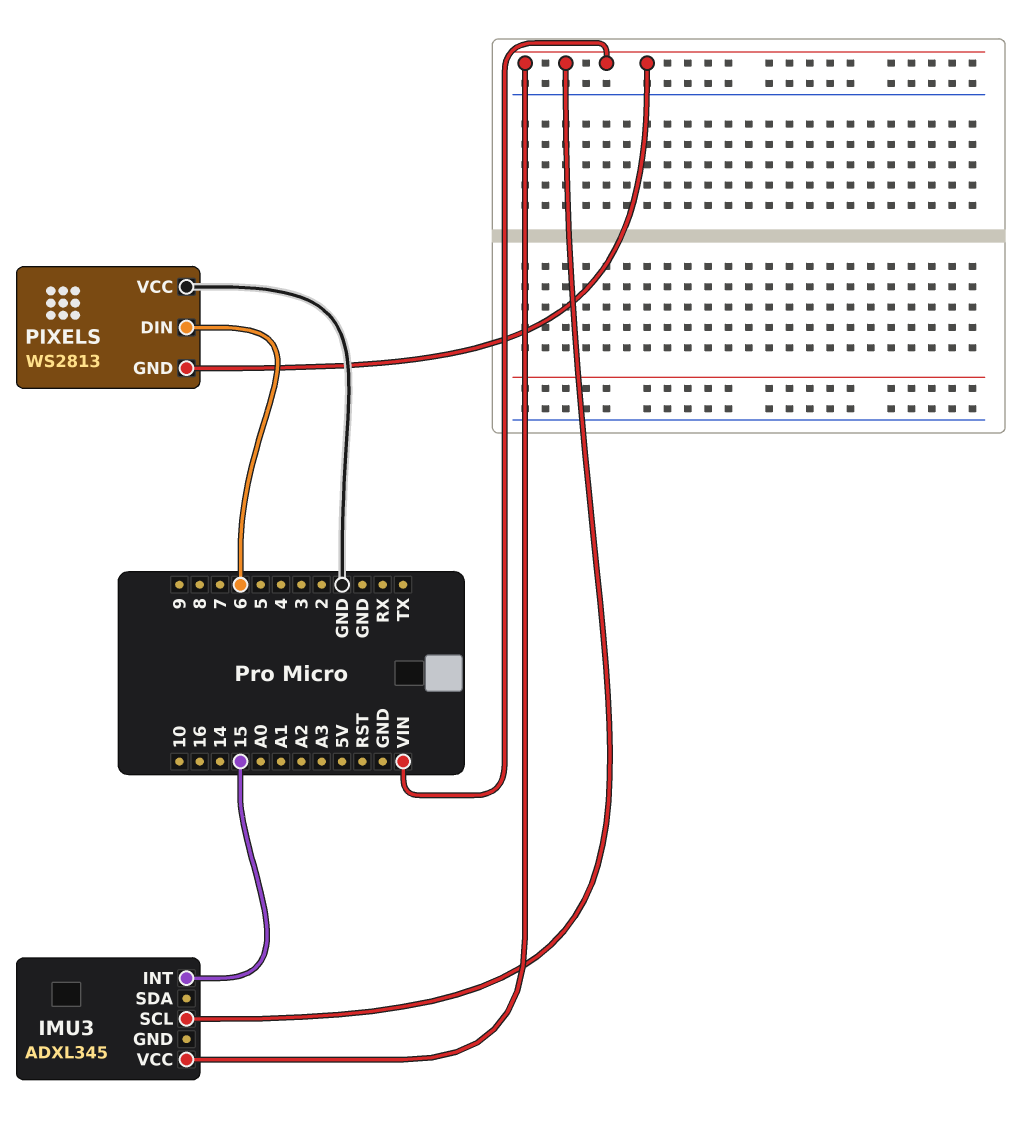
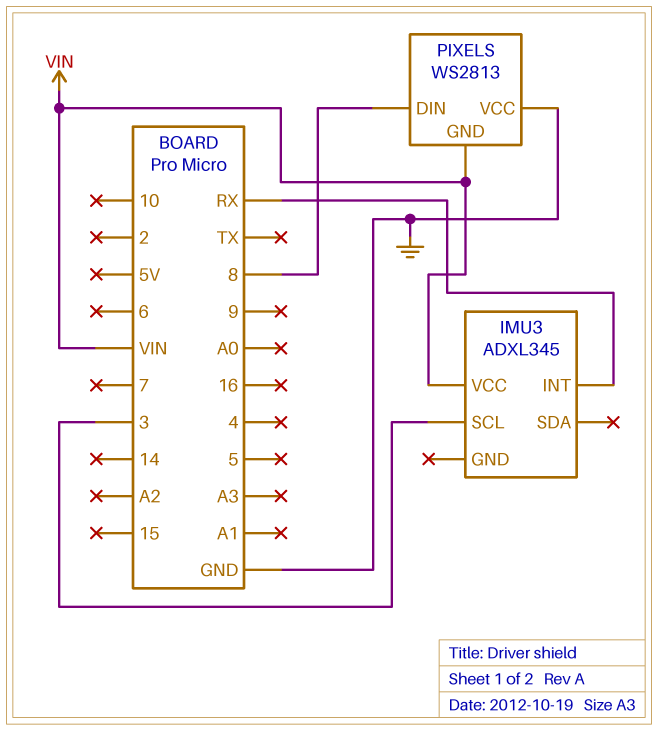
IMU3 pin INT: 15 -> RX
IMU3 pin SCL: VIN -> 3
PIXELS pin DIN: 6 -> 8

